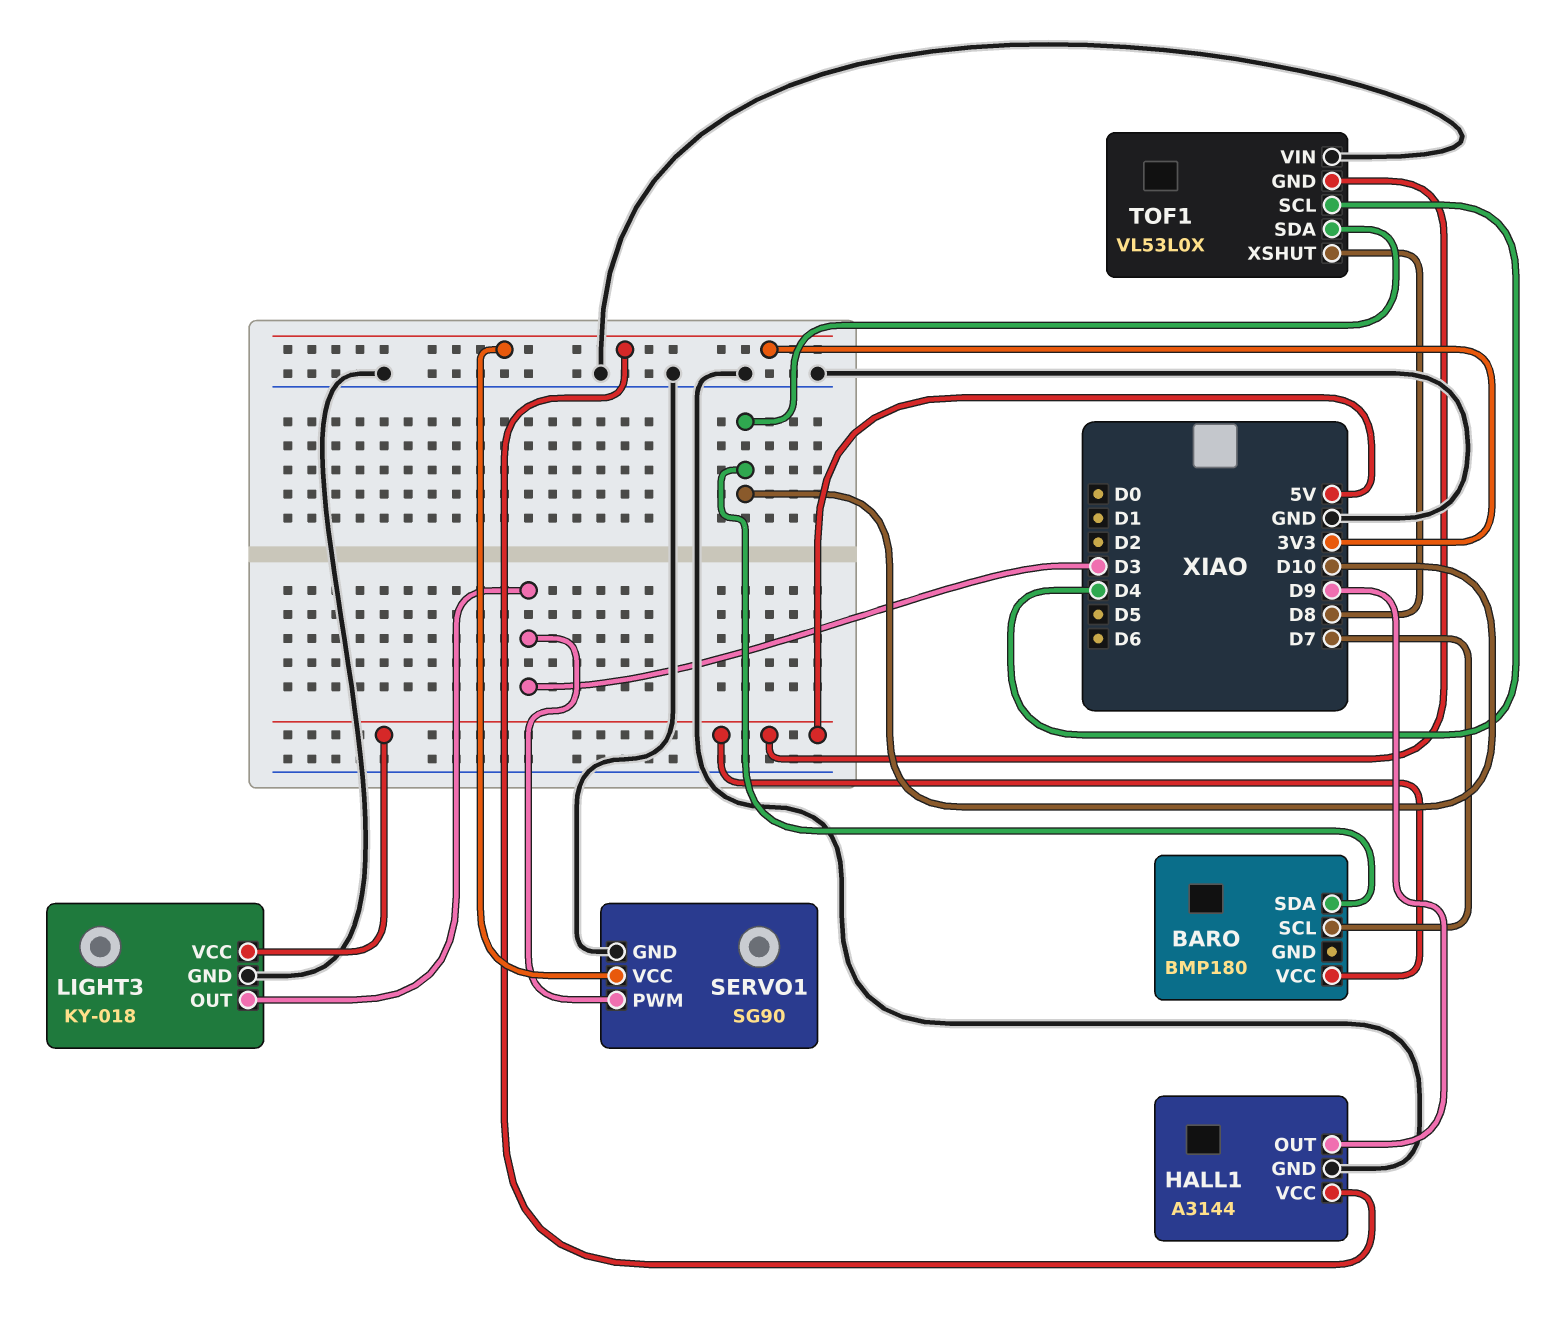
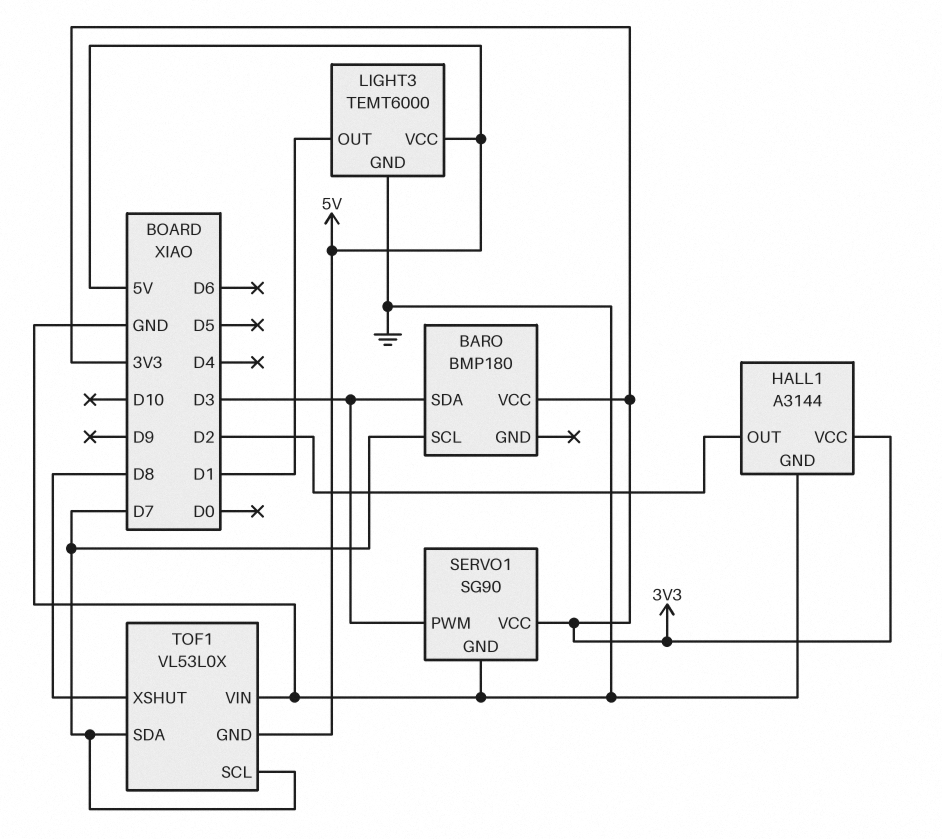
BARO pin SDA: D10 -> D3
BARO pin VCC: 5V -> 3V3
HALL1 pin OUT: D9 -> D2
LIGHT3: KY-018 -> TEMT6000
LIGHT3 pin OUT: D3 -> D1
TOF1 pin SCL: D4 -> D7
TOF1 pin SDA: D10 -> D7

